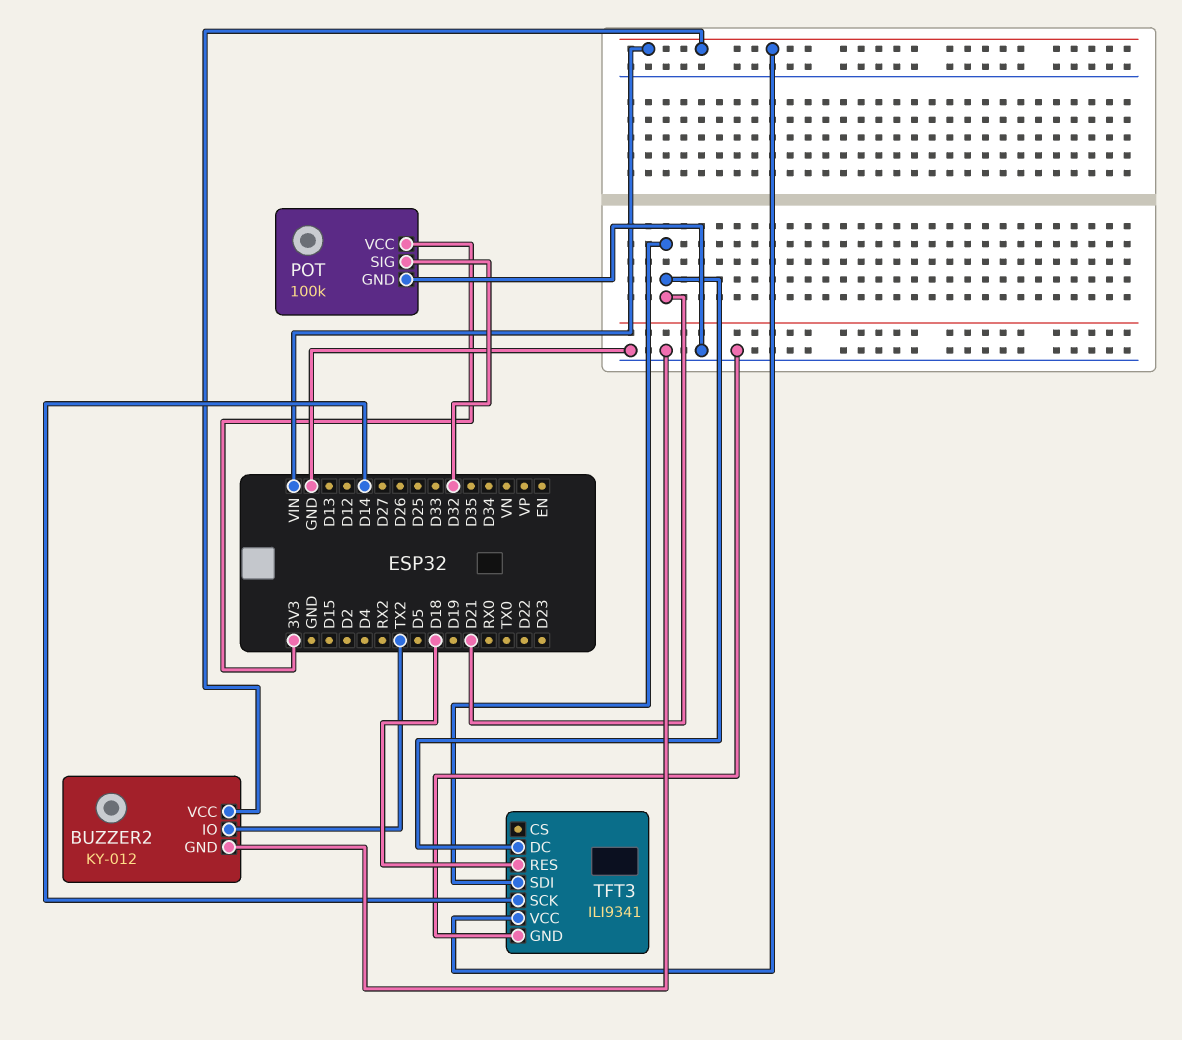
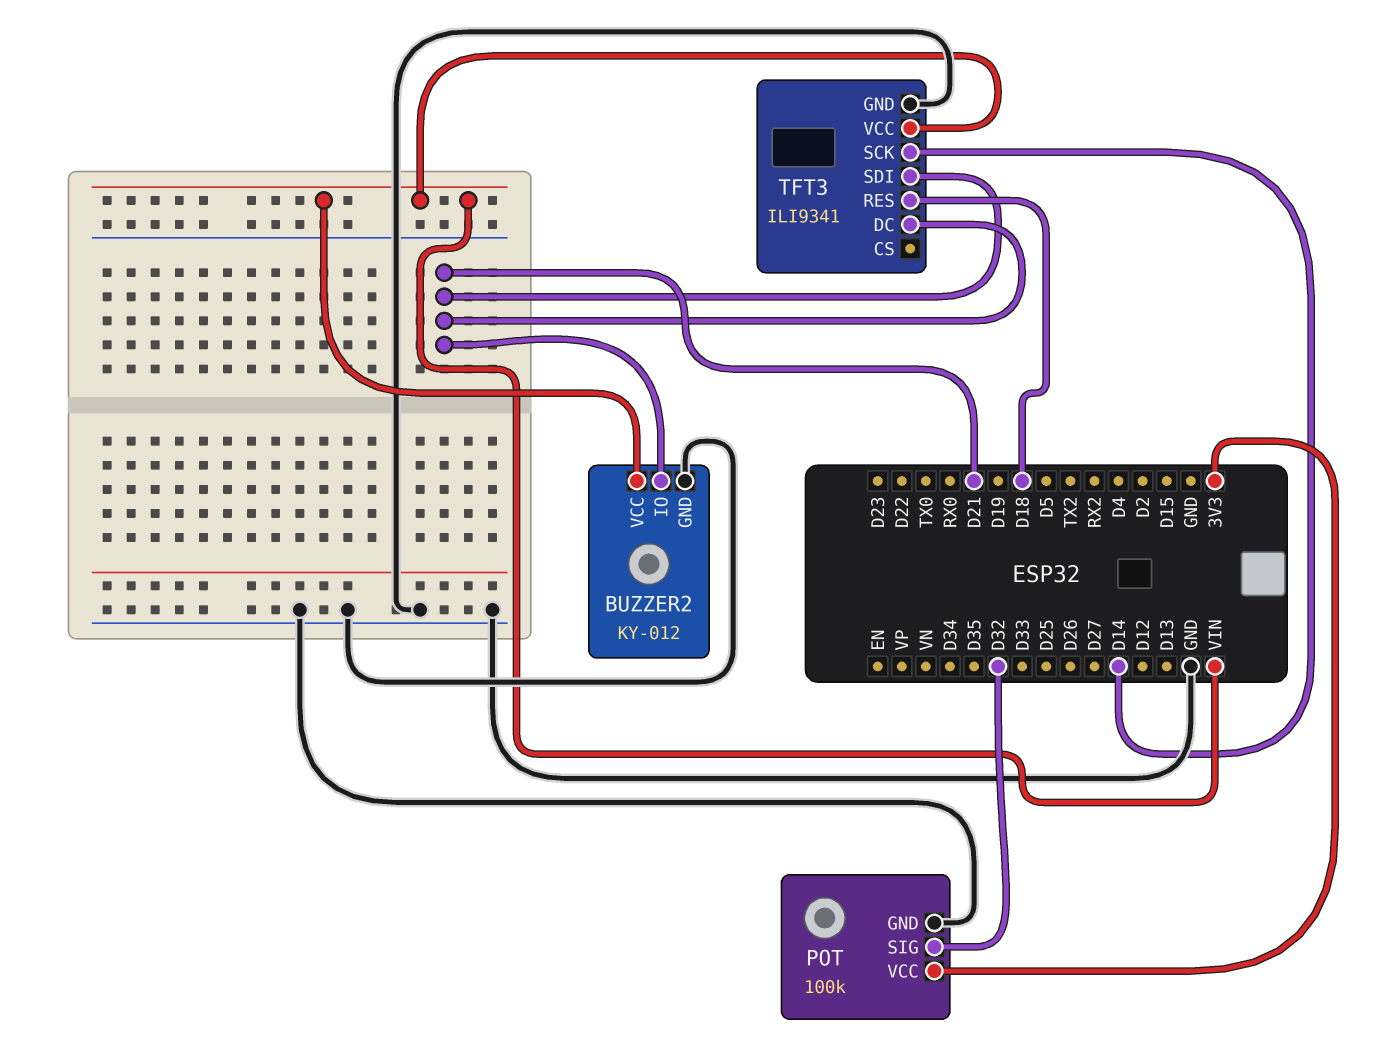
BUZZER2 pin IO: TX2 -> D21

